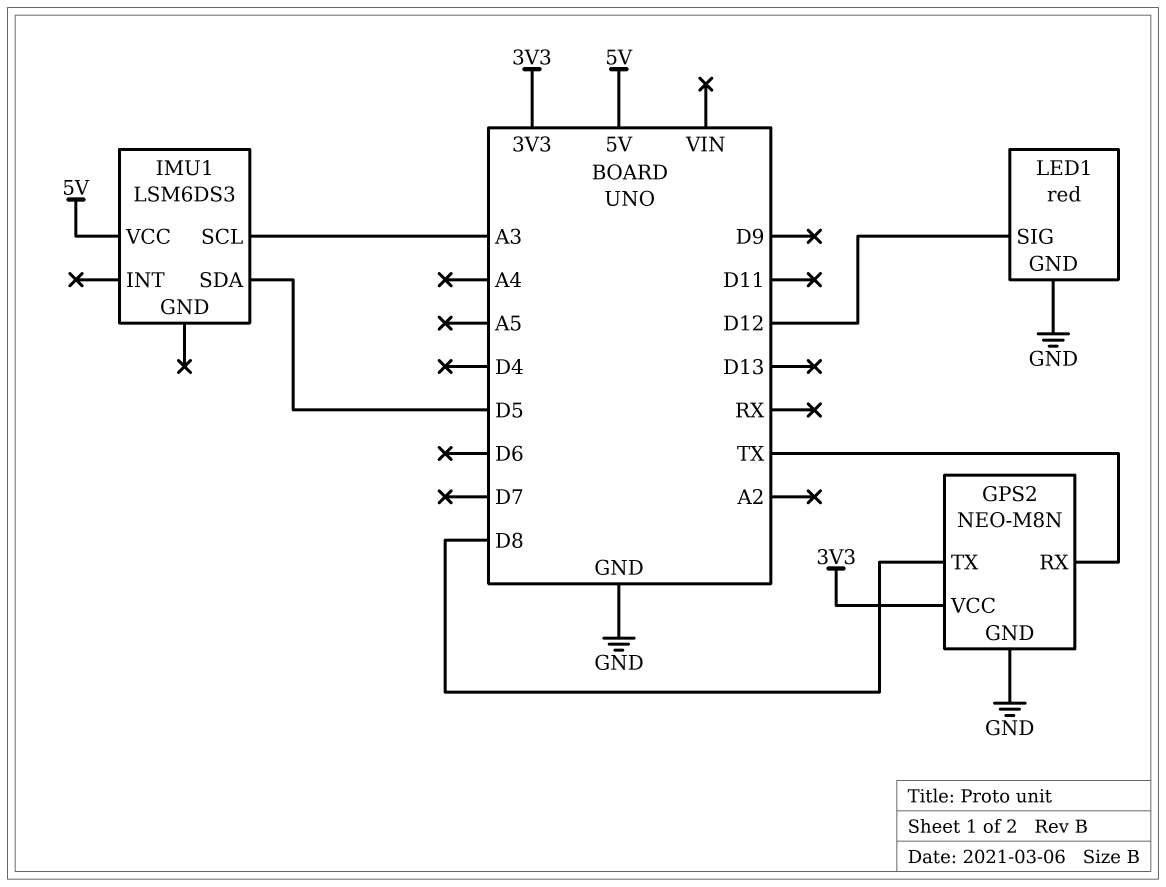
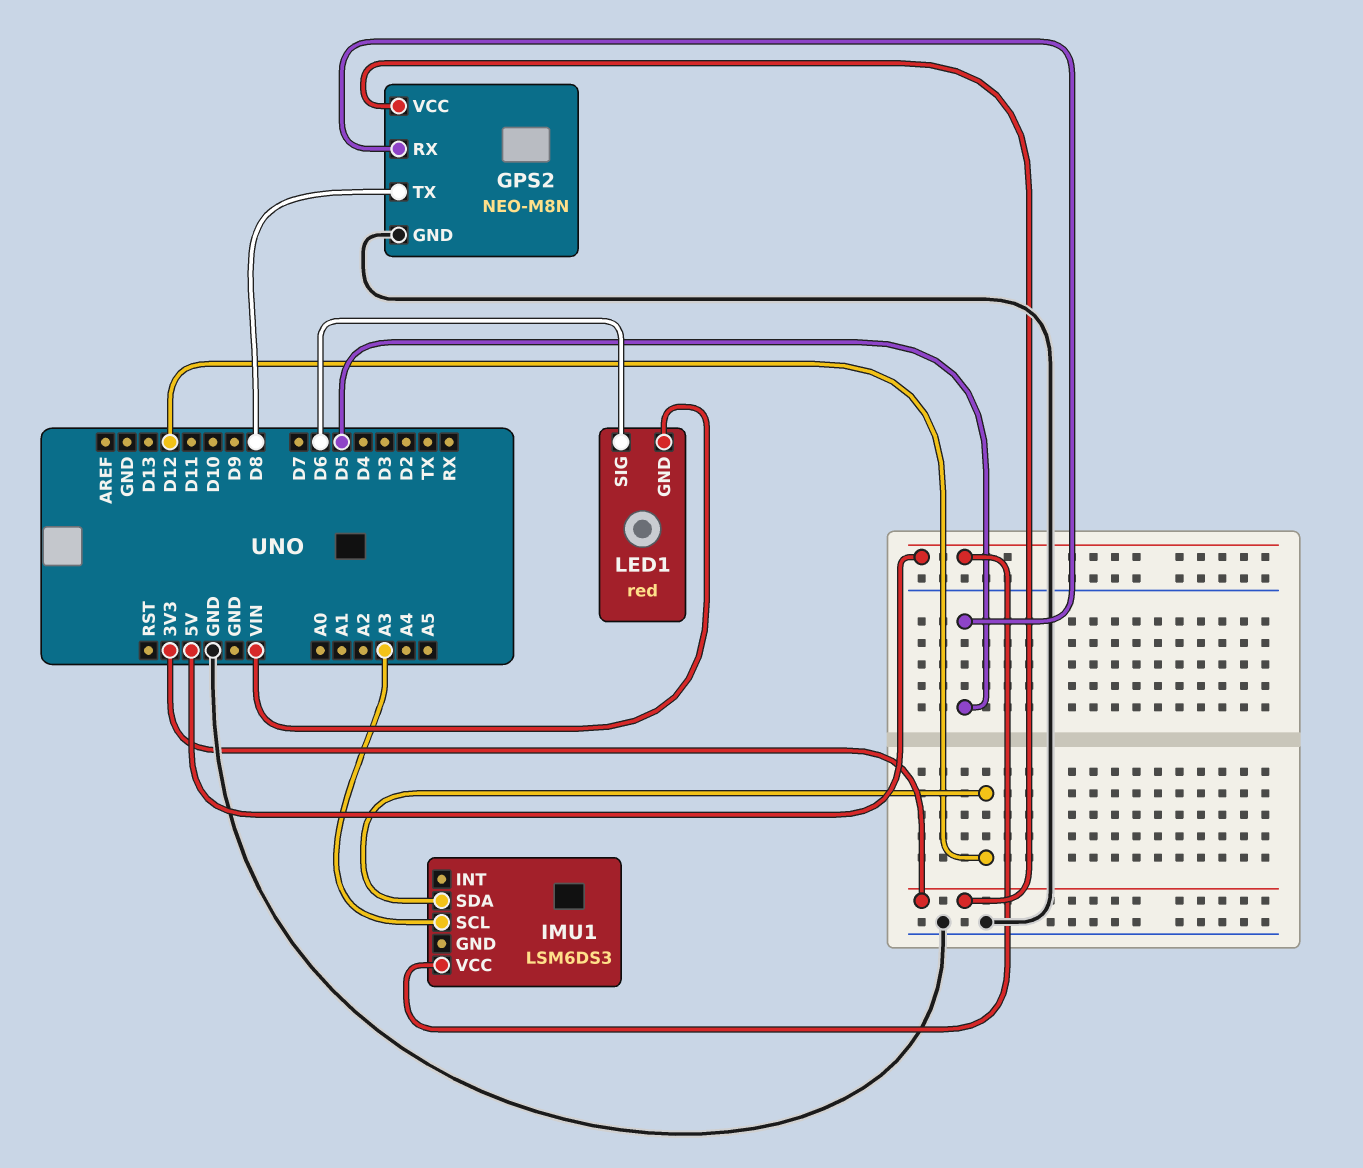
GPS2 pin RX: TX -> D5
IMU1 pin SDA: D5 -> D12
LED1 pin GND: GND -> VIN
LED1 pin SIG: D12 -> D6

